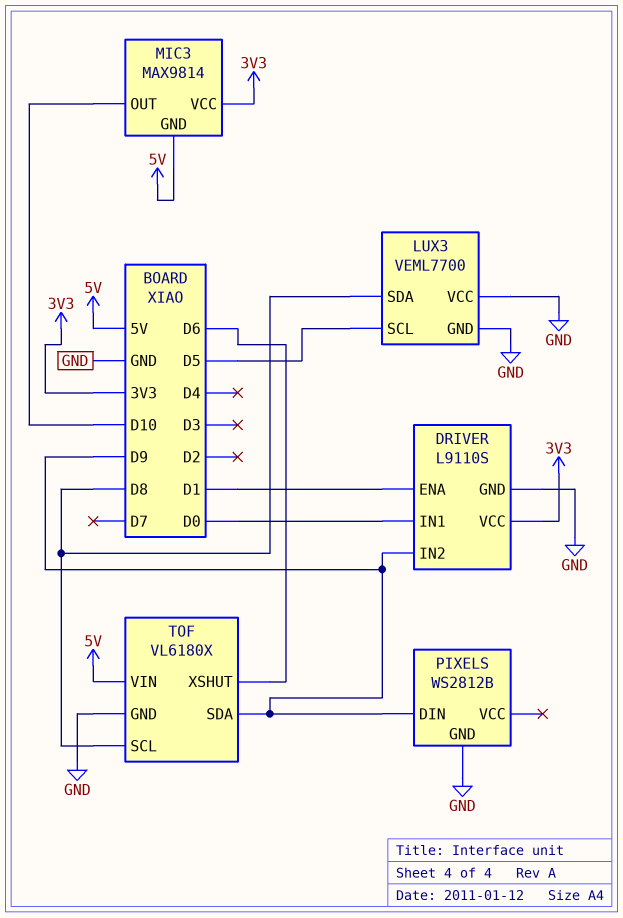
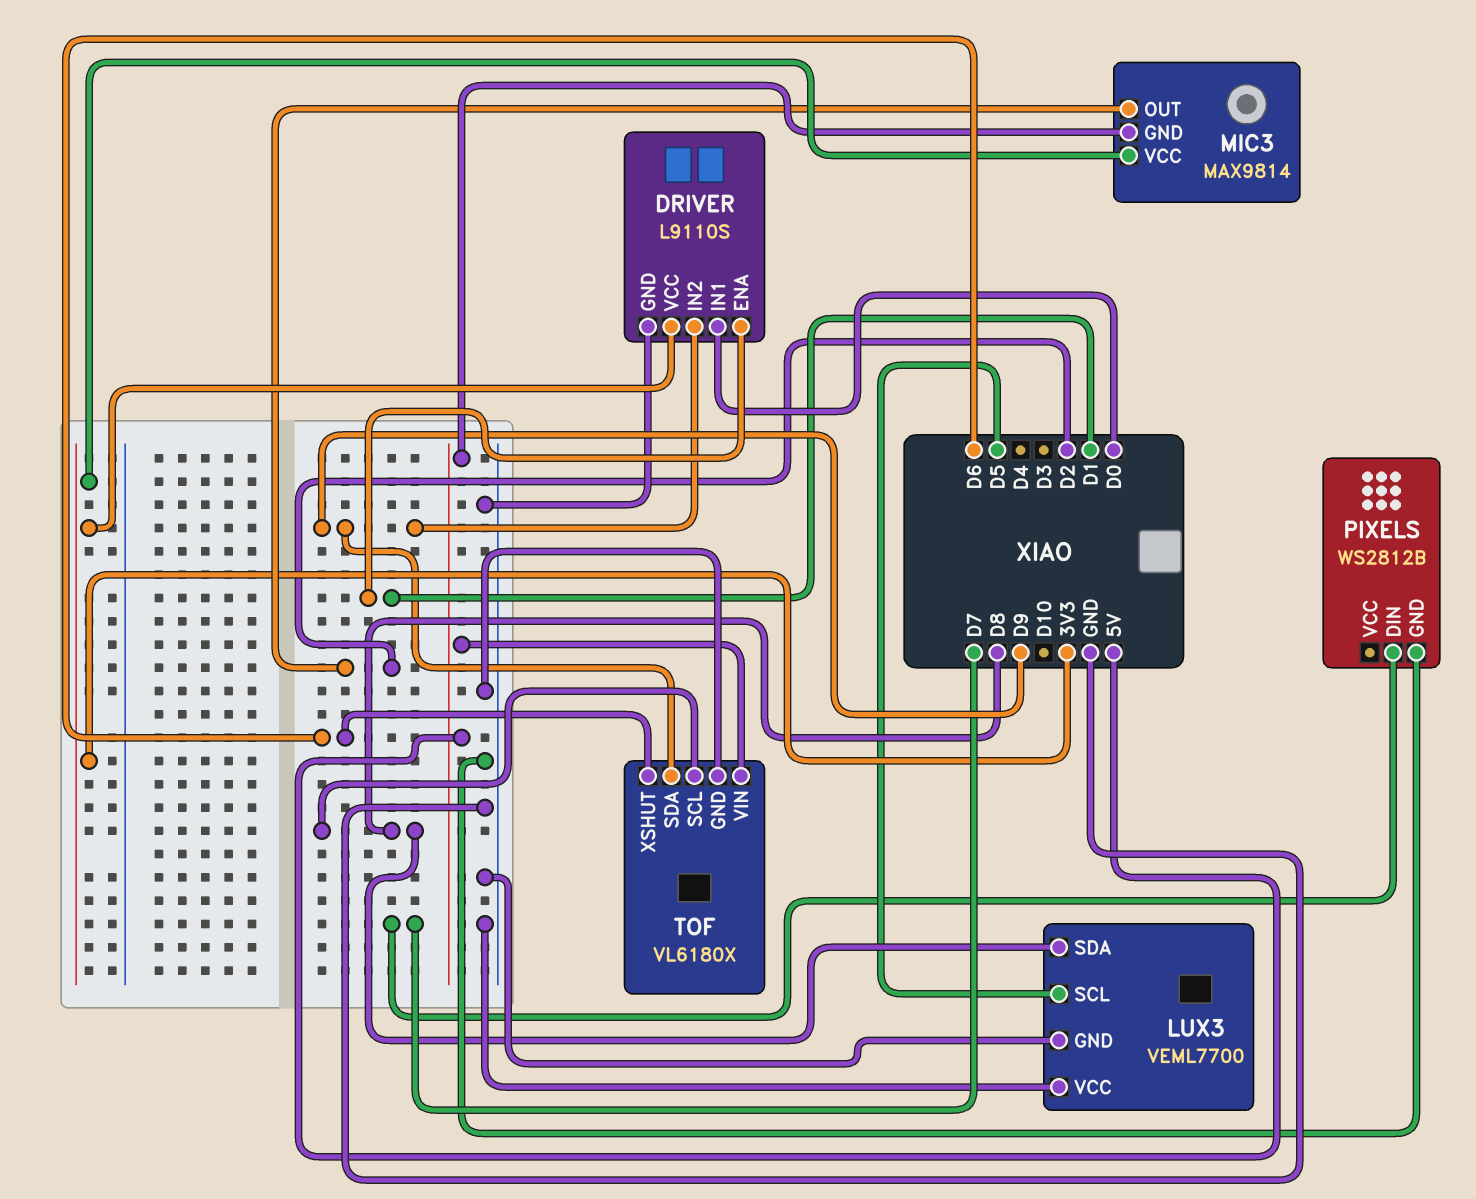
MIC3 pin OUT: D10 -> D2
PIXELS pin DIN: D9 -> D7

